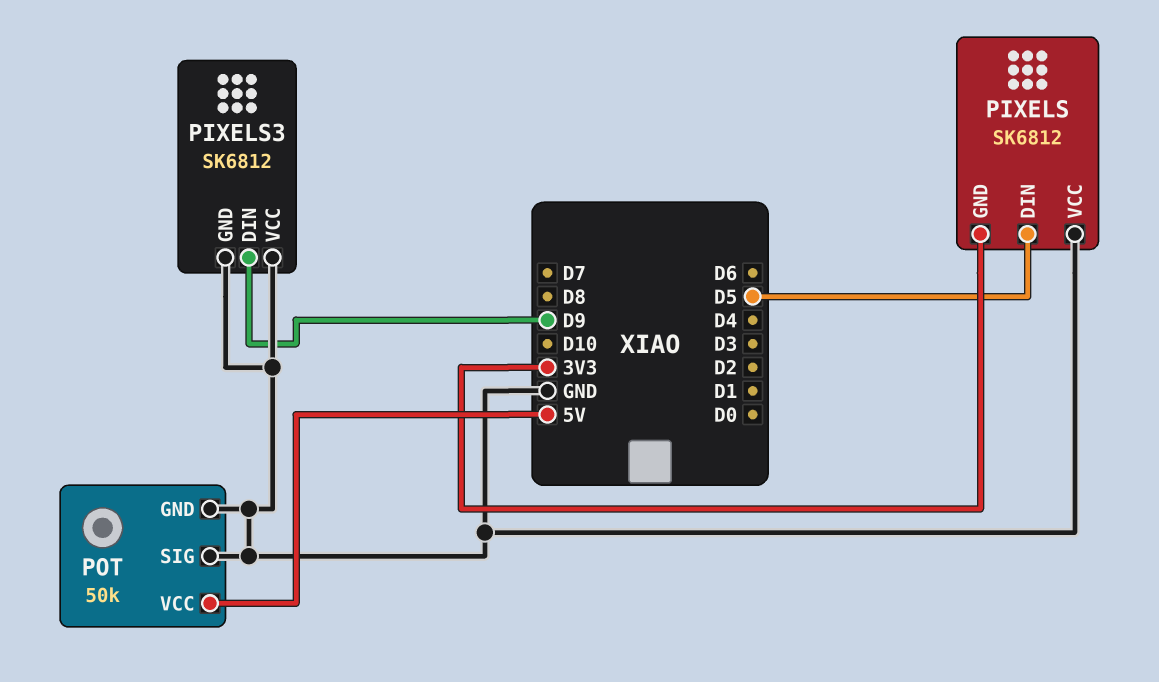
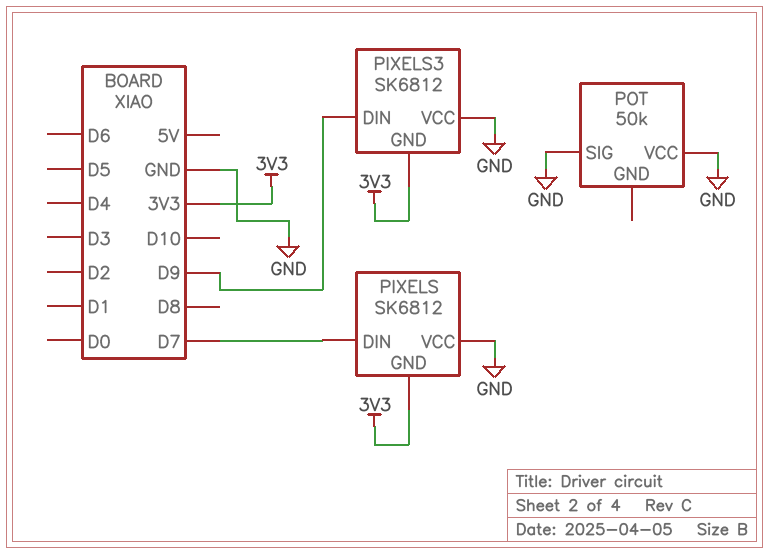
PIXELS pin DIN: D5 -> D7
PIXELS3 pin GND: GND -> 3V3
POT pin GND: GND -> none
POT pin VCC: 5V -> GND

